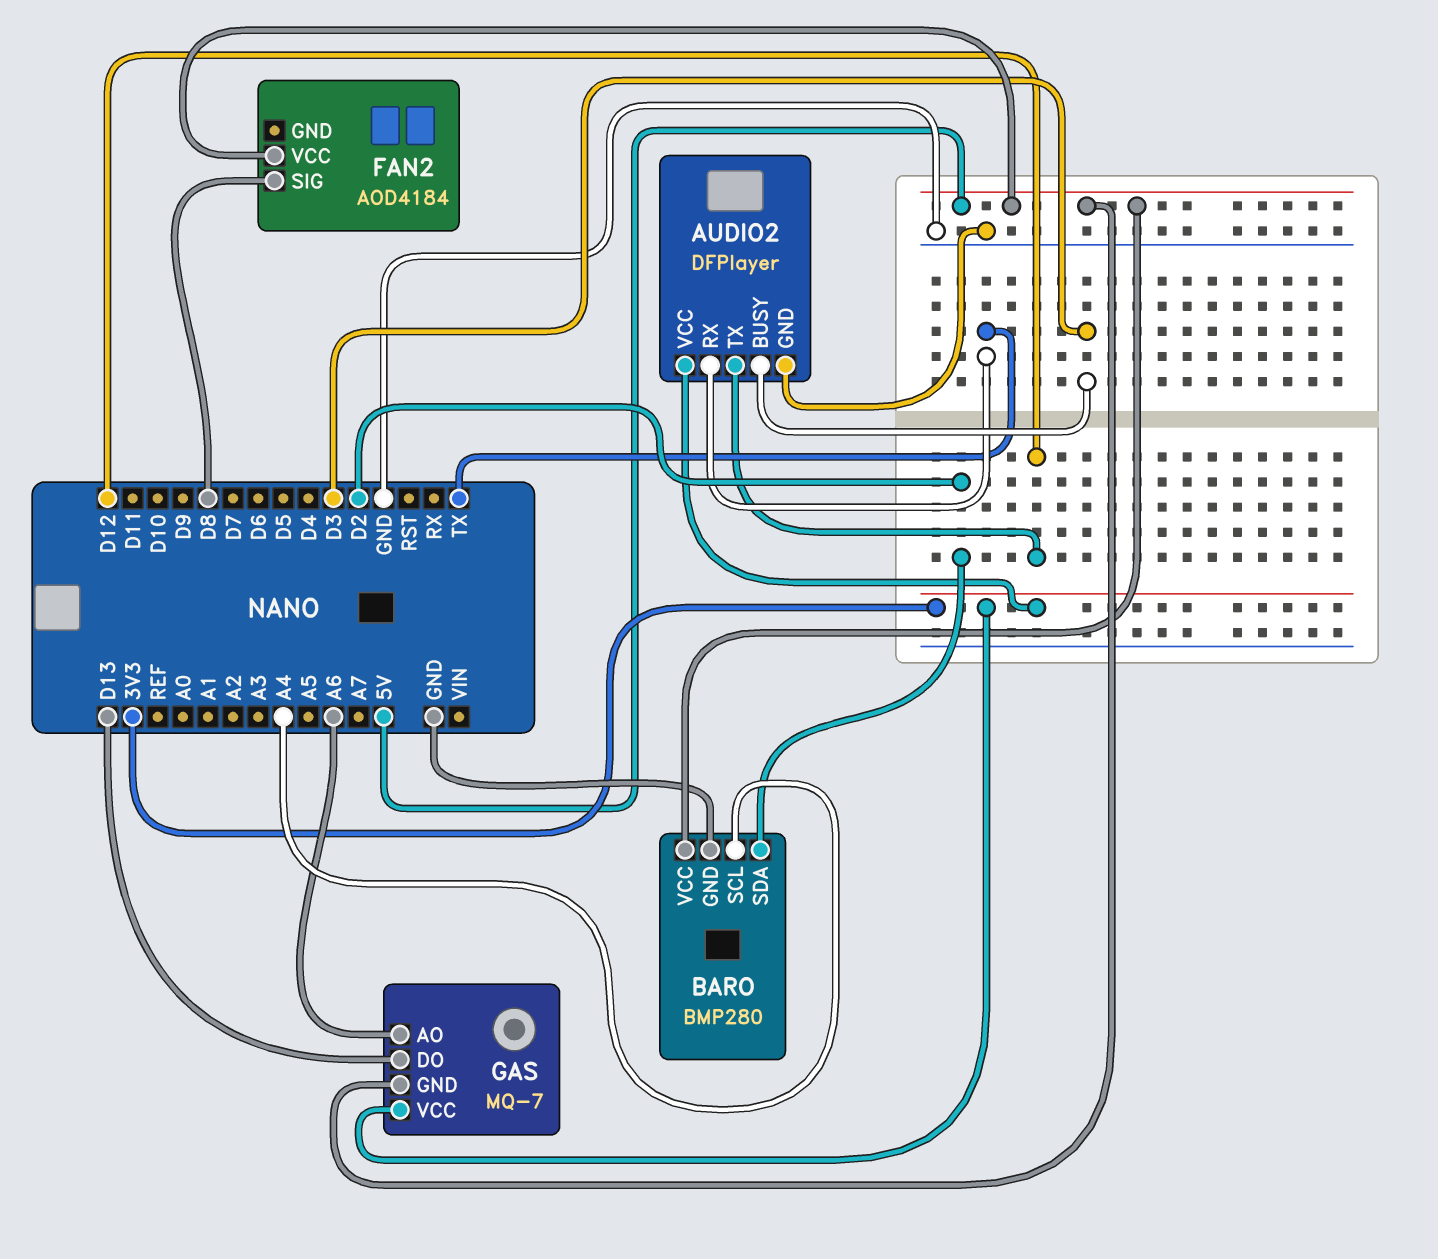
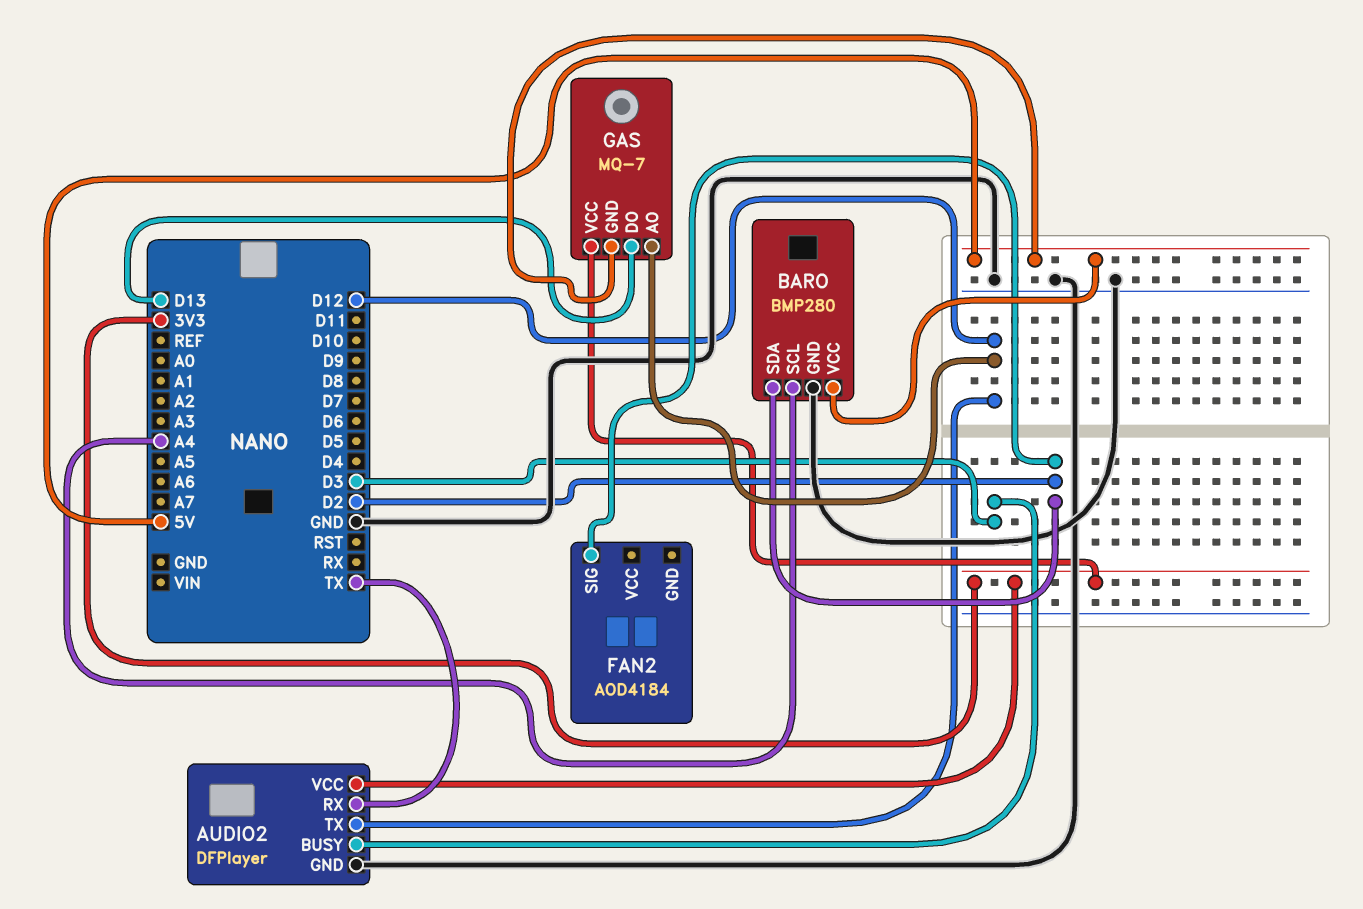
FAN2 pin SIG: D8 -> D2
FAN2 pin VCC: 5V -> none
GAS pin AO: A6 -> D12

